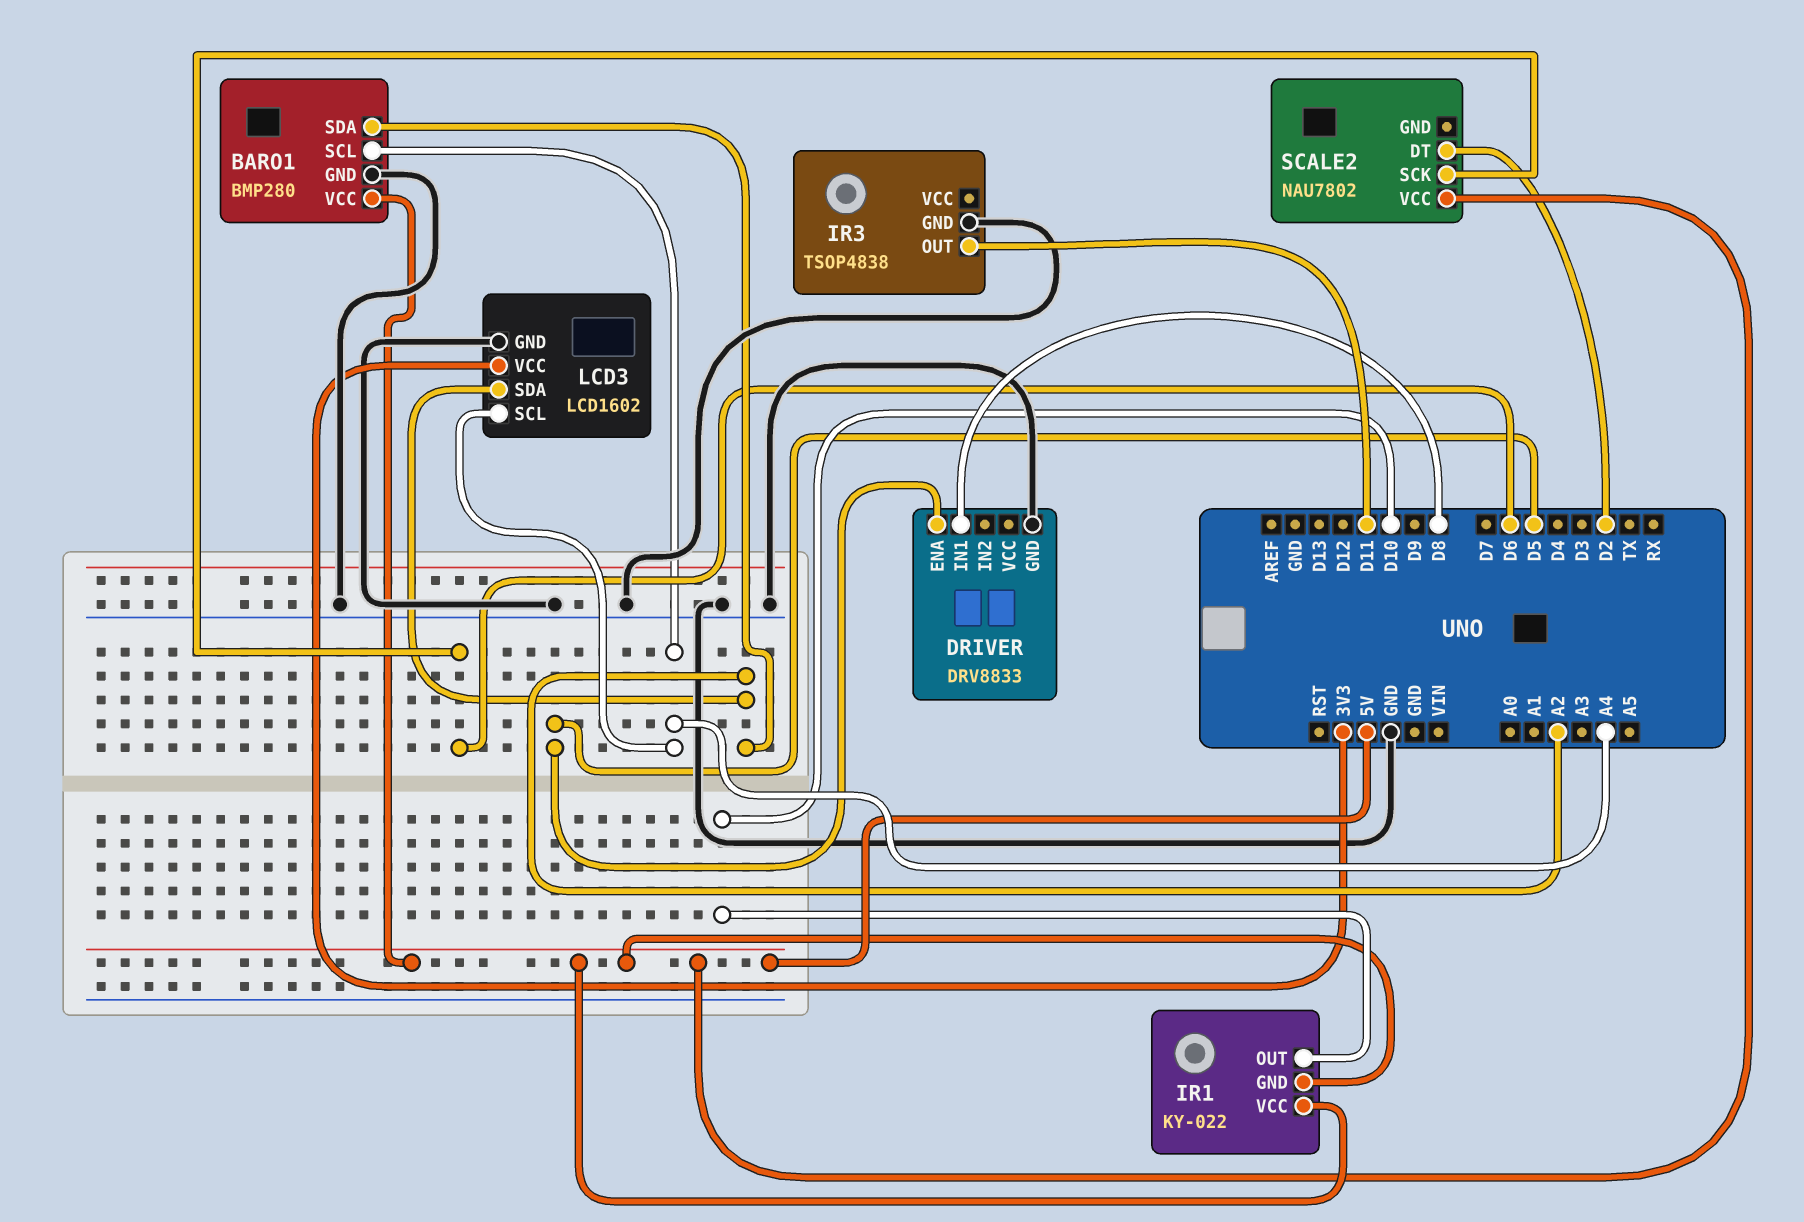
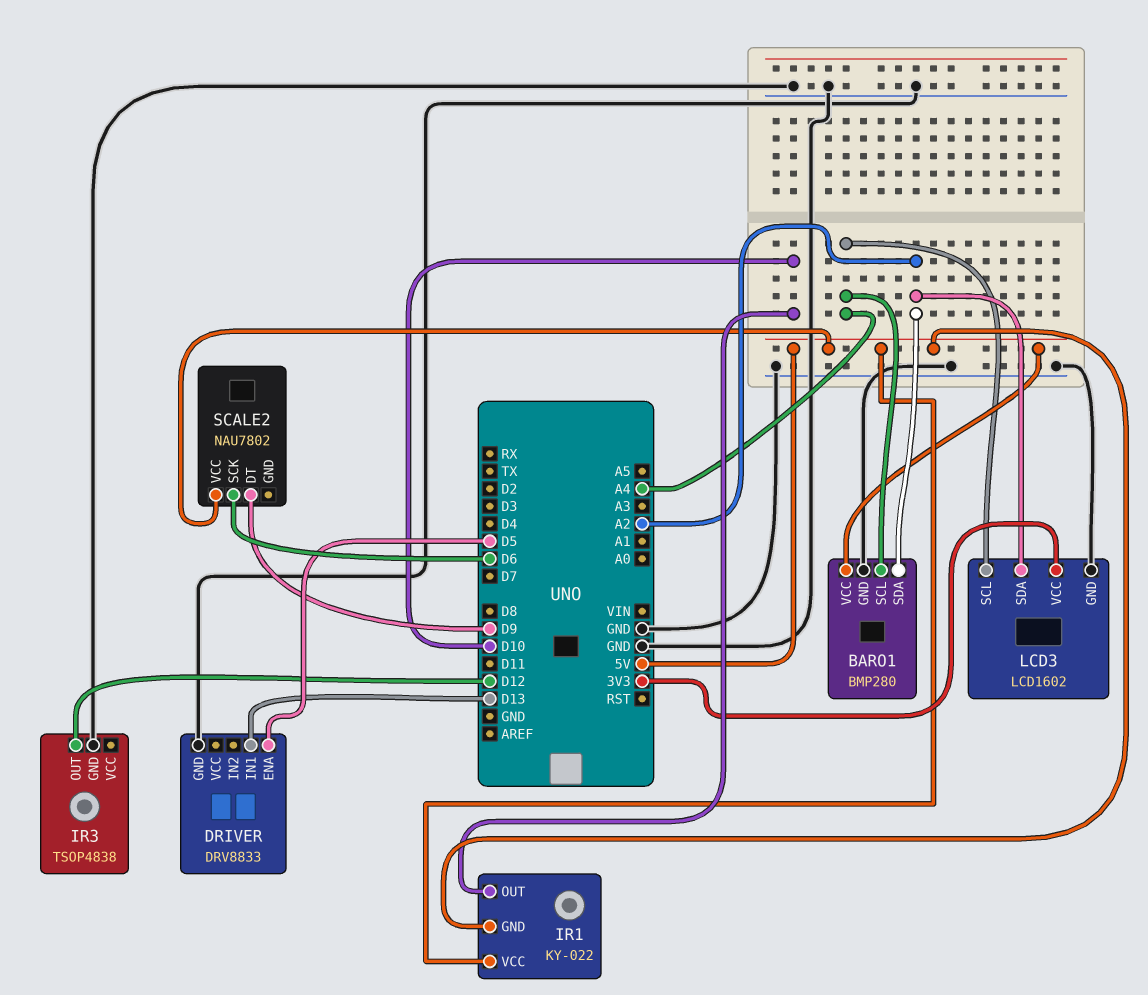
DRIVER pin IN1: D8 -> D13
IR3 pin OUT: D11 -> D12
SCALE2 pin DT: D2 -> D9

